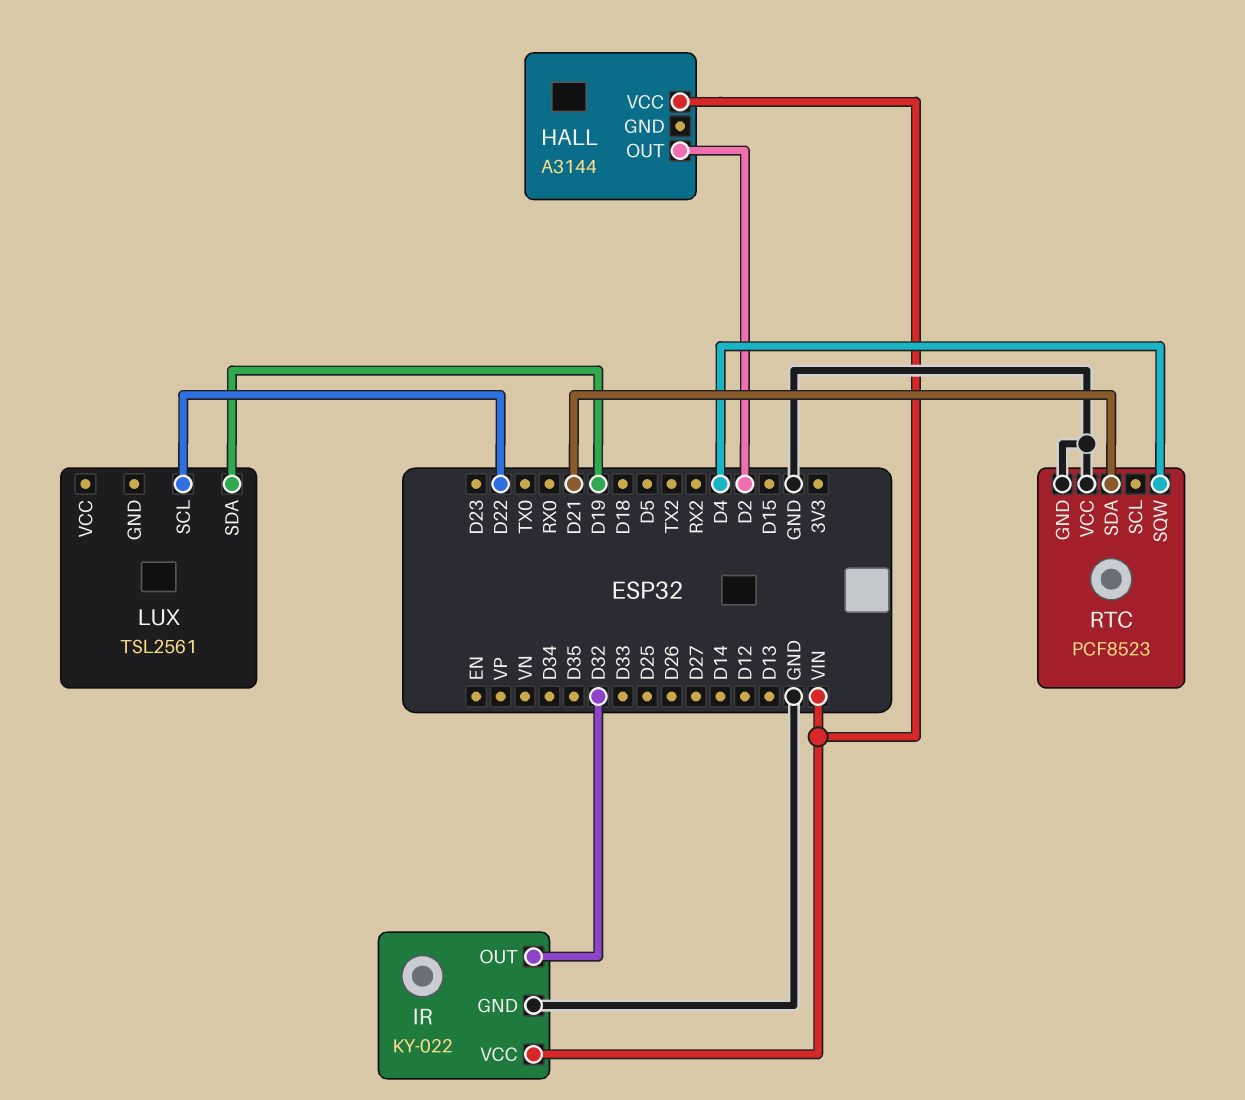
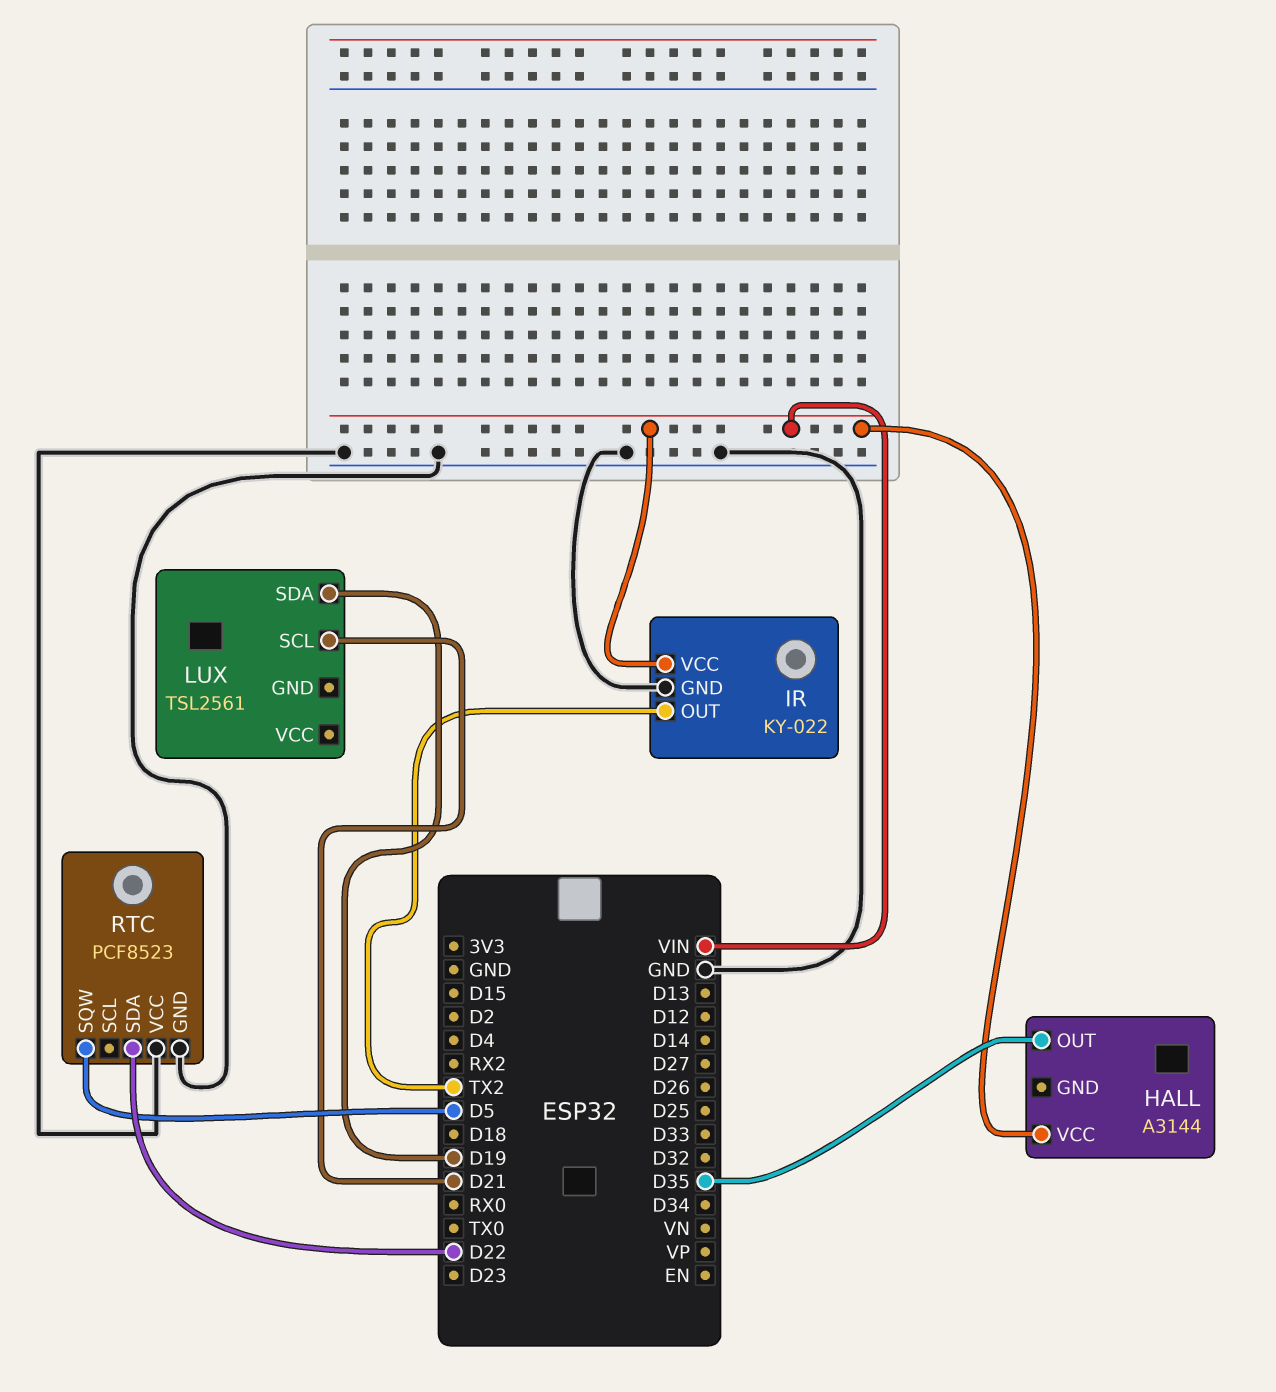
HALL pin OUT: D2 -> D35
IR pin OUT: D32 -> TX2
LUX pin SCL: D22 -> D21
RTC pin SDA: D21 -> D22
RTC pin SQW: D4 -> D5

